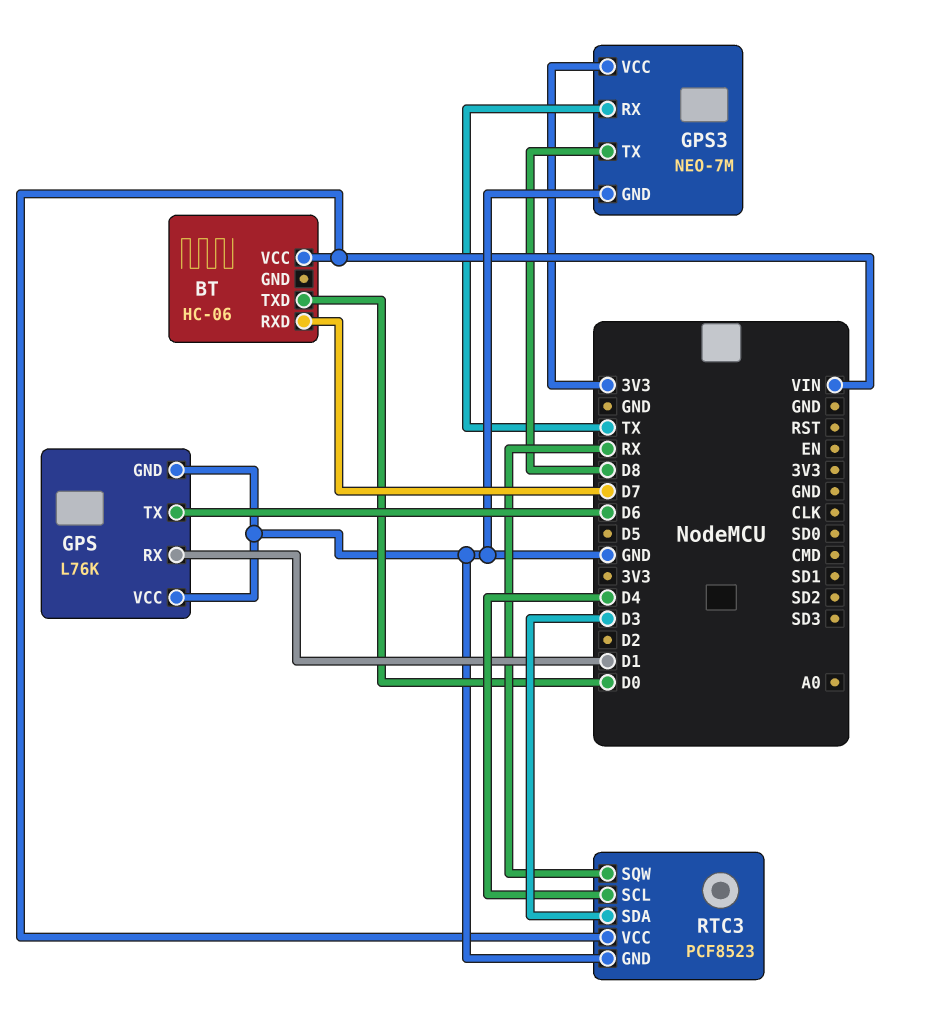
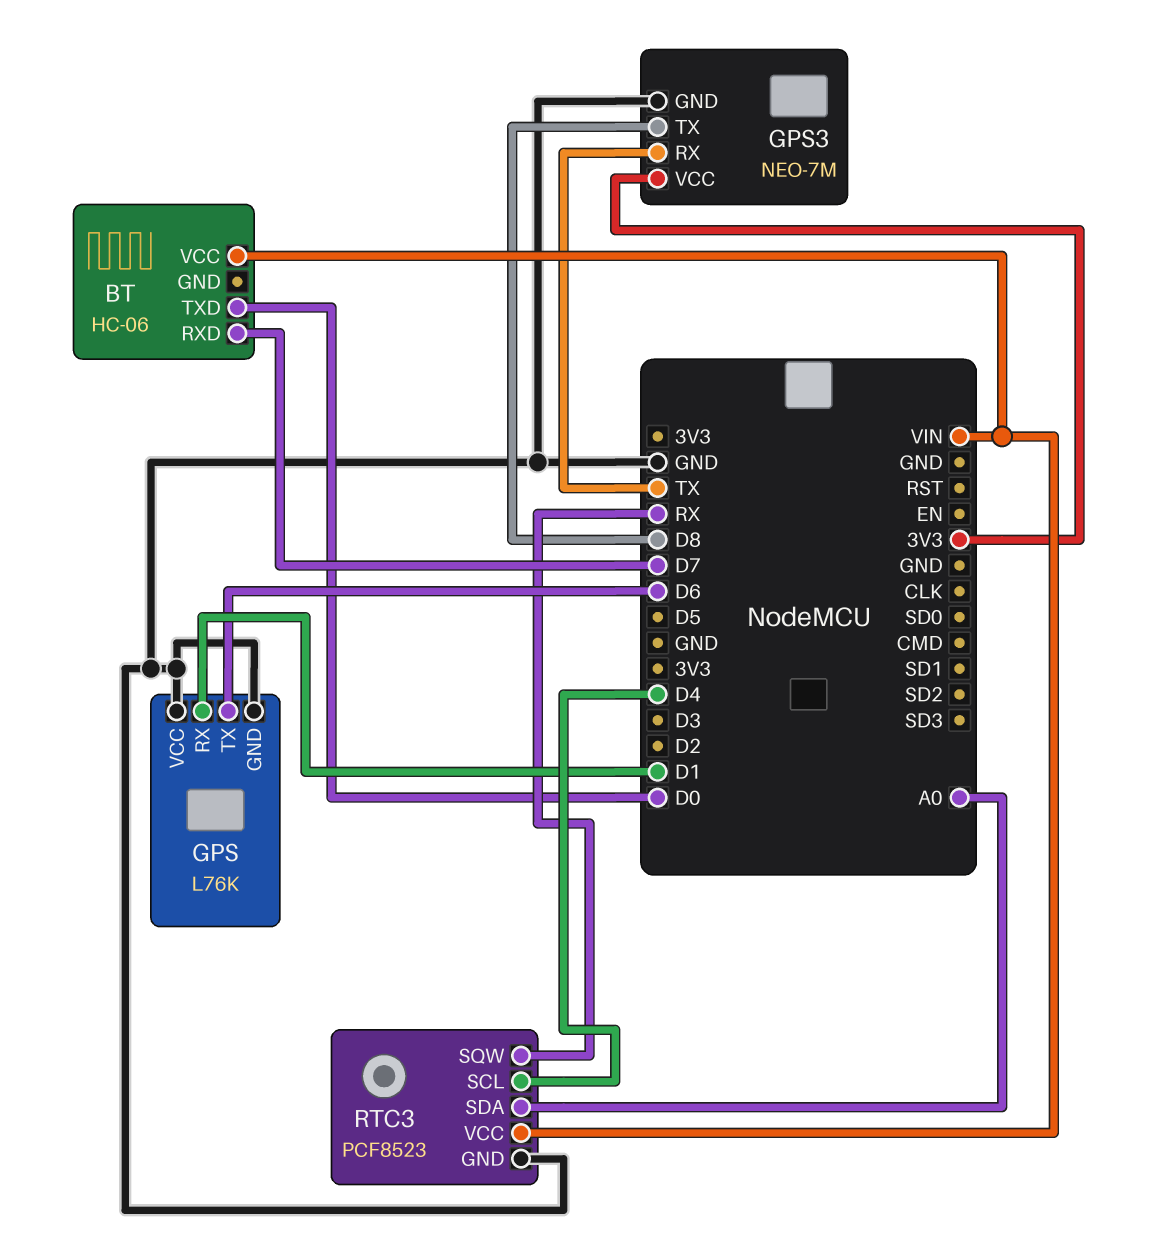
RTC3 pin SDA: D3 -> A0

